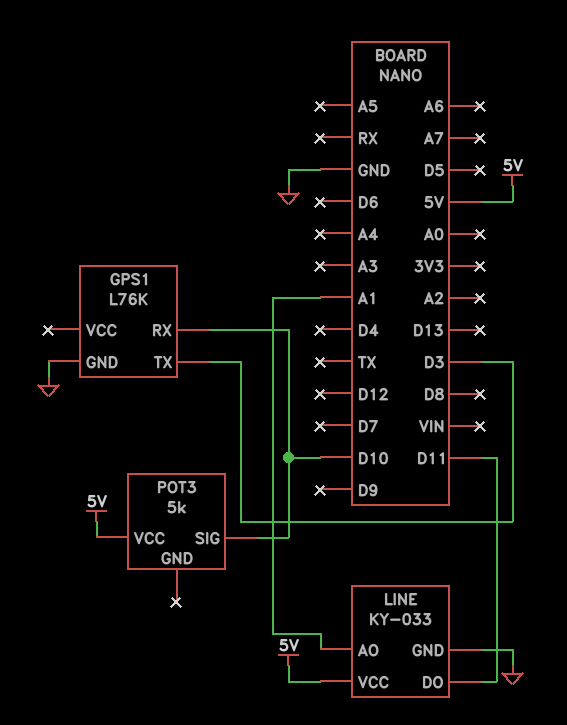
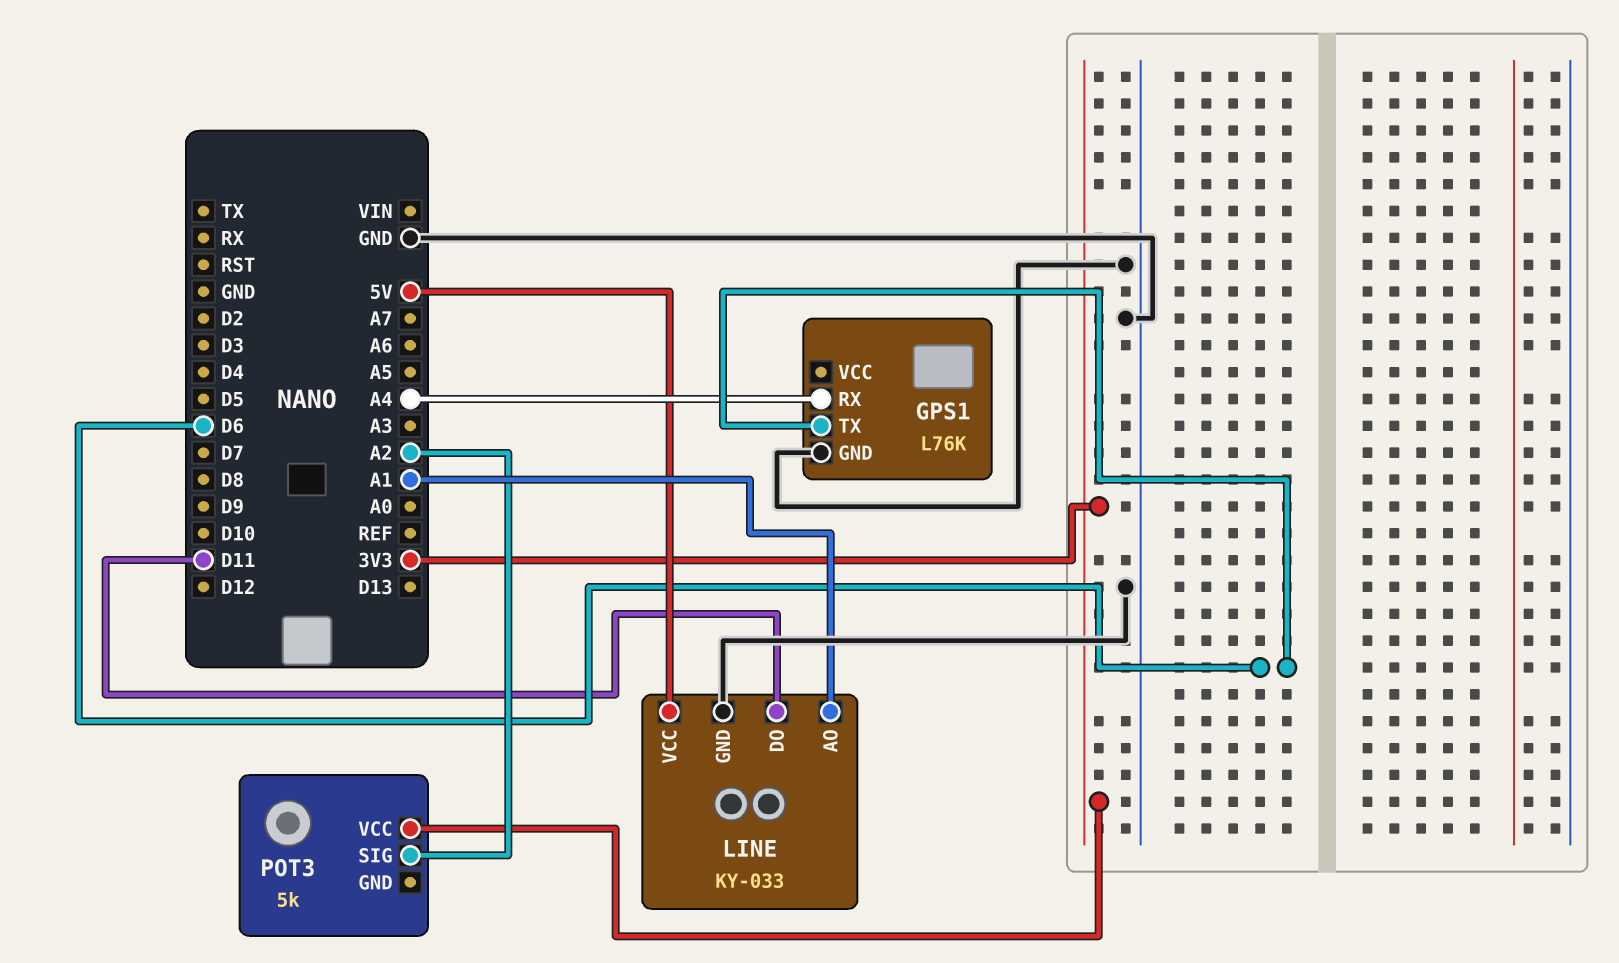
GPS1 pin RX: D10 -> A4
GPS1 pin TX: D3 -> D6
POT3 pin SIG: D10 -> A2
POT3 pin VCC: 5V -> 3V3

